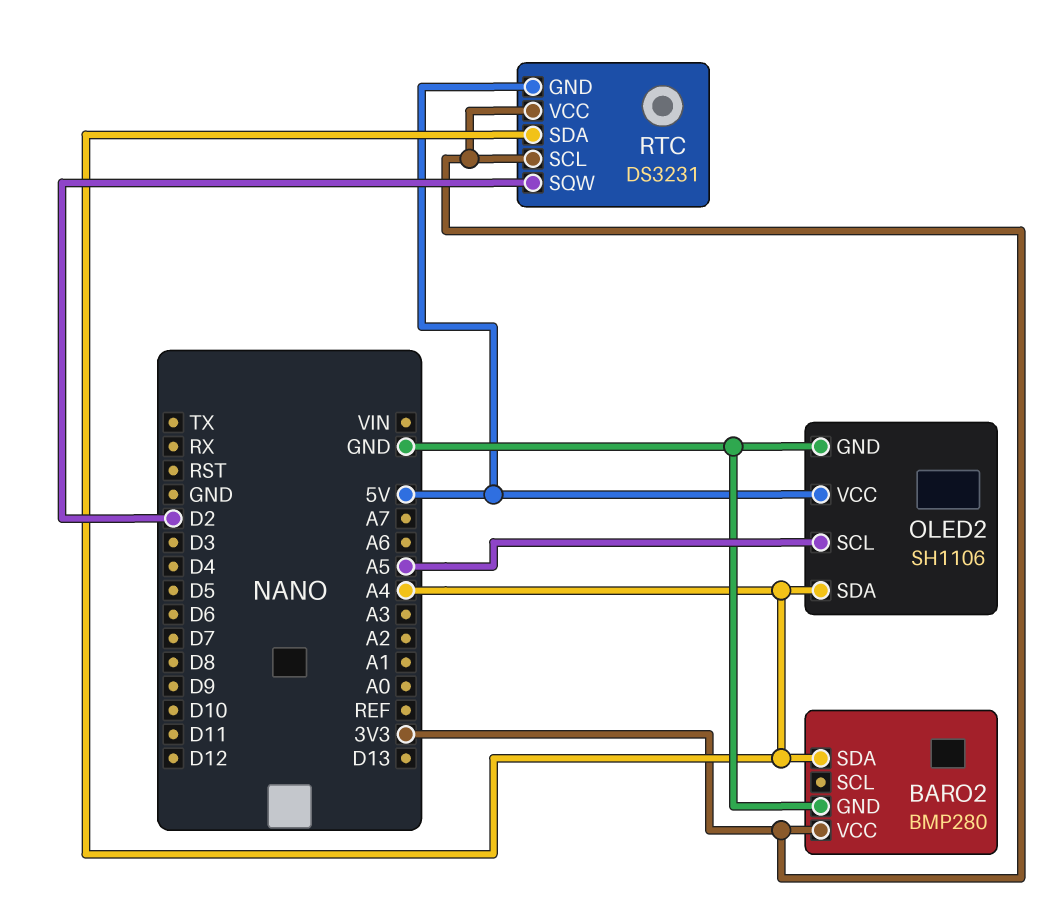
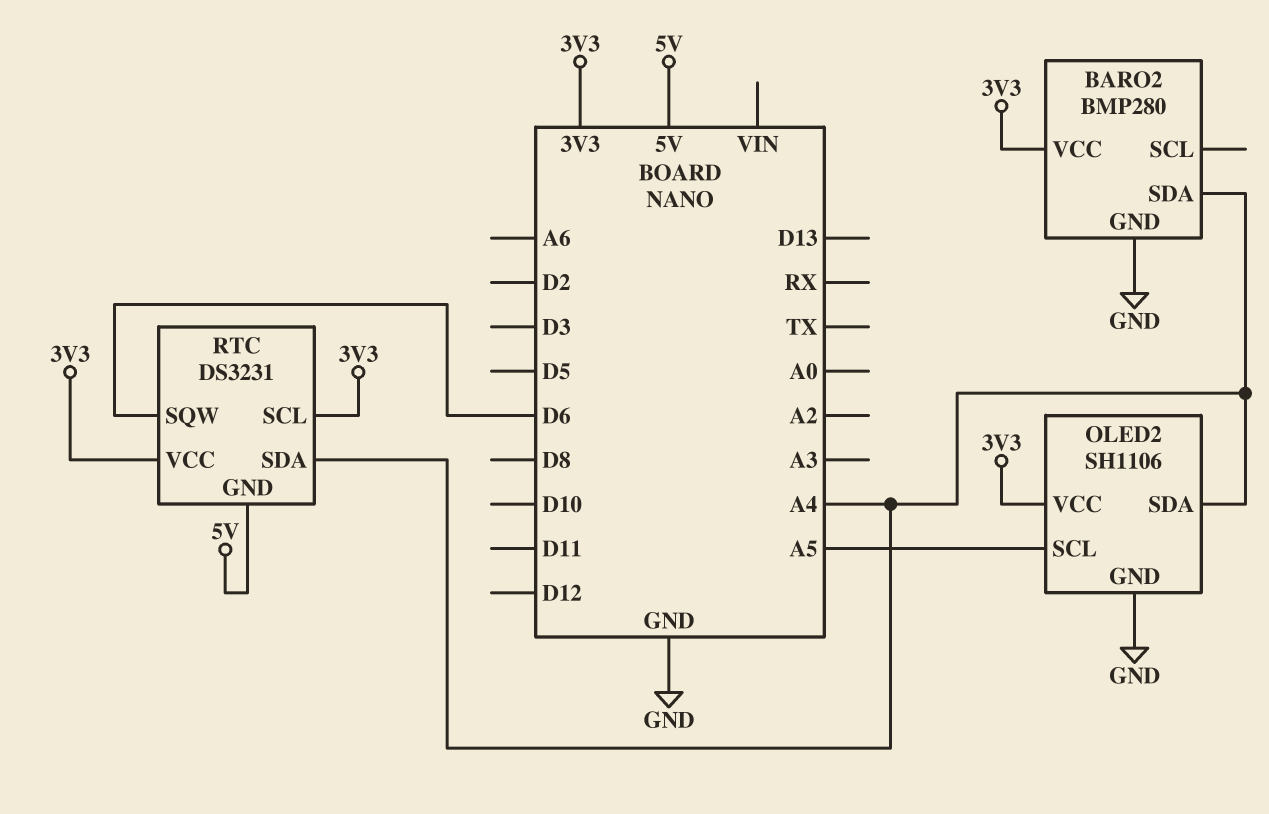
OLED2 pin VCC: 5V -> 3V3
RTC pin SQW: D2 -> D6

